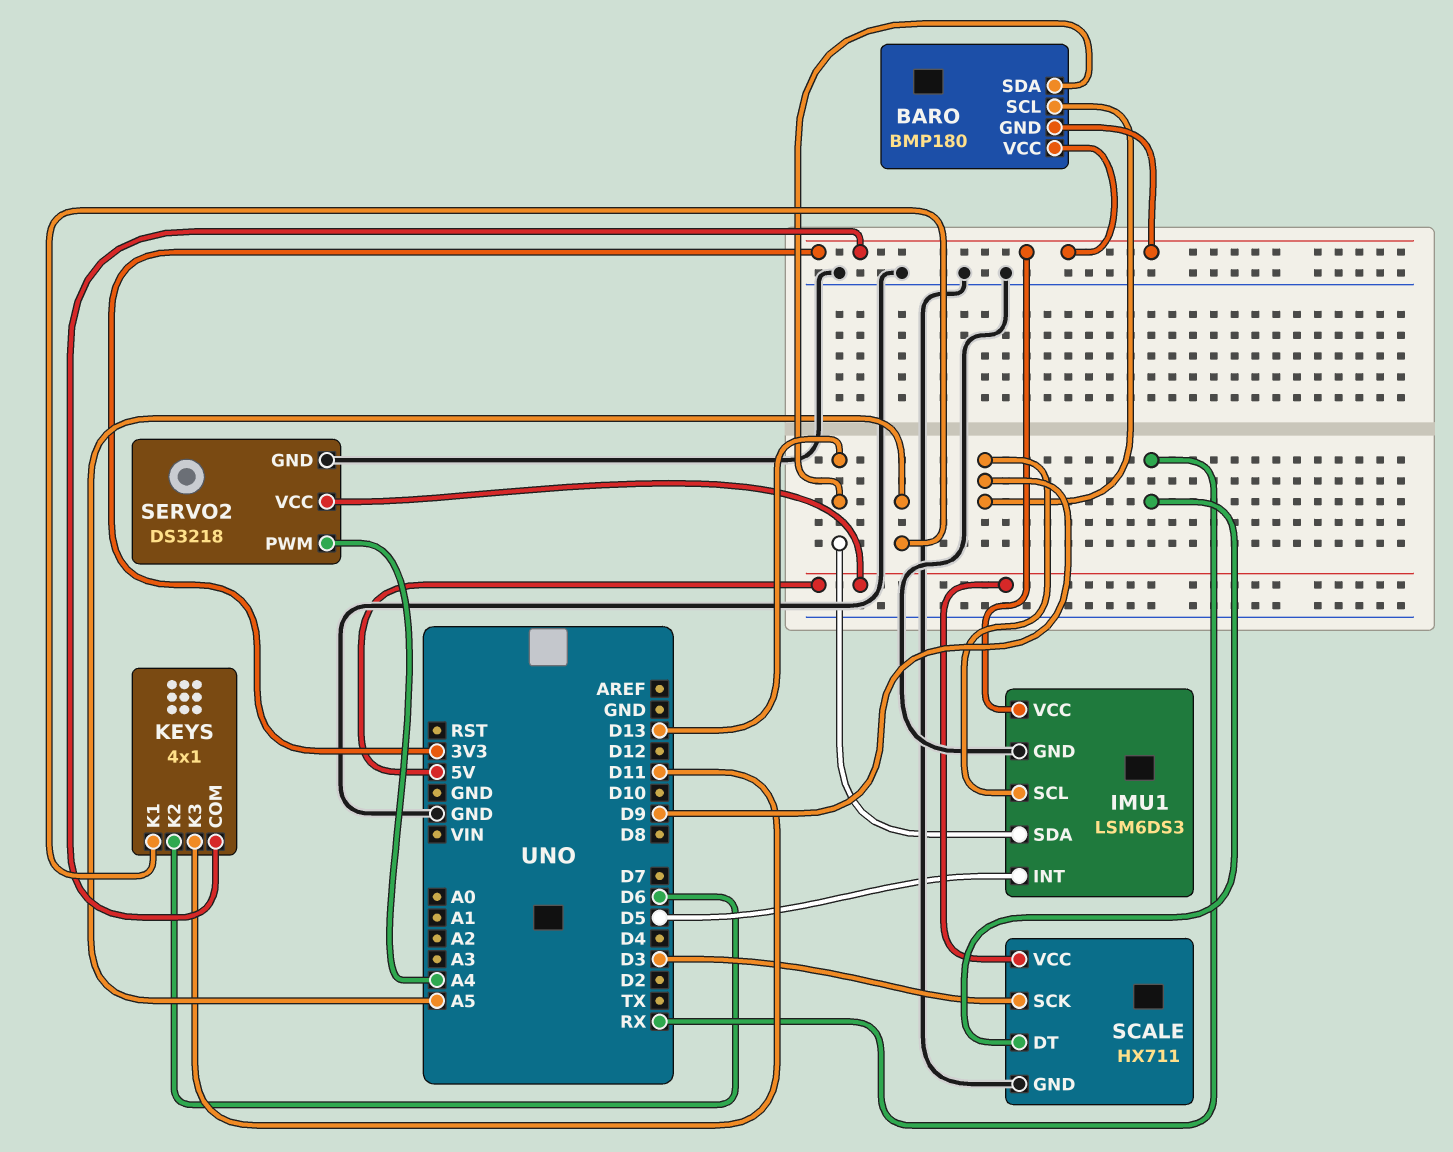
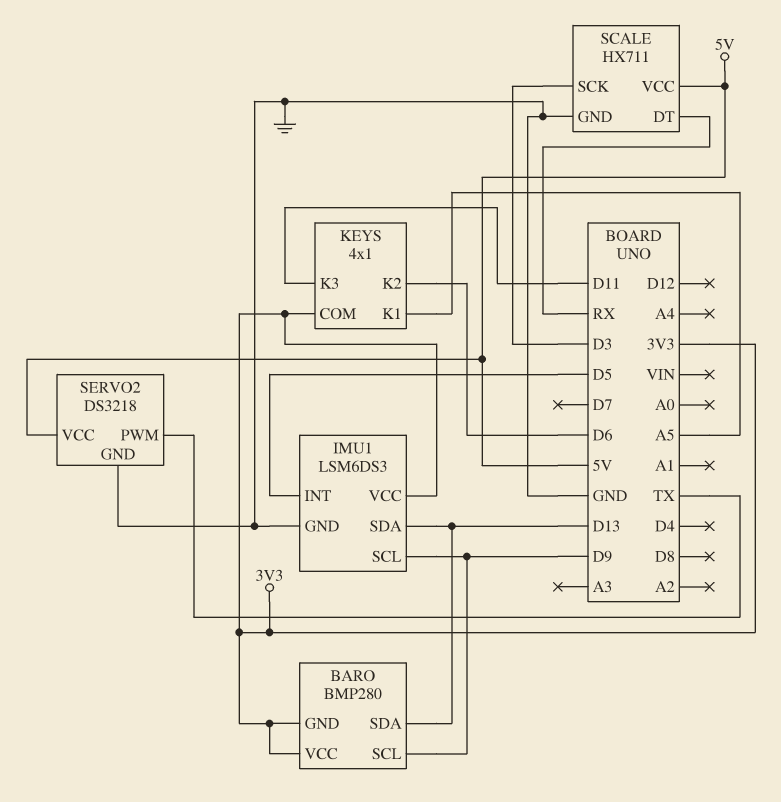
BARO: BMP180 -> BMP280
SERVO2 pin PWM: A4 -> TX

